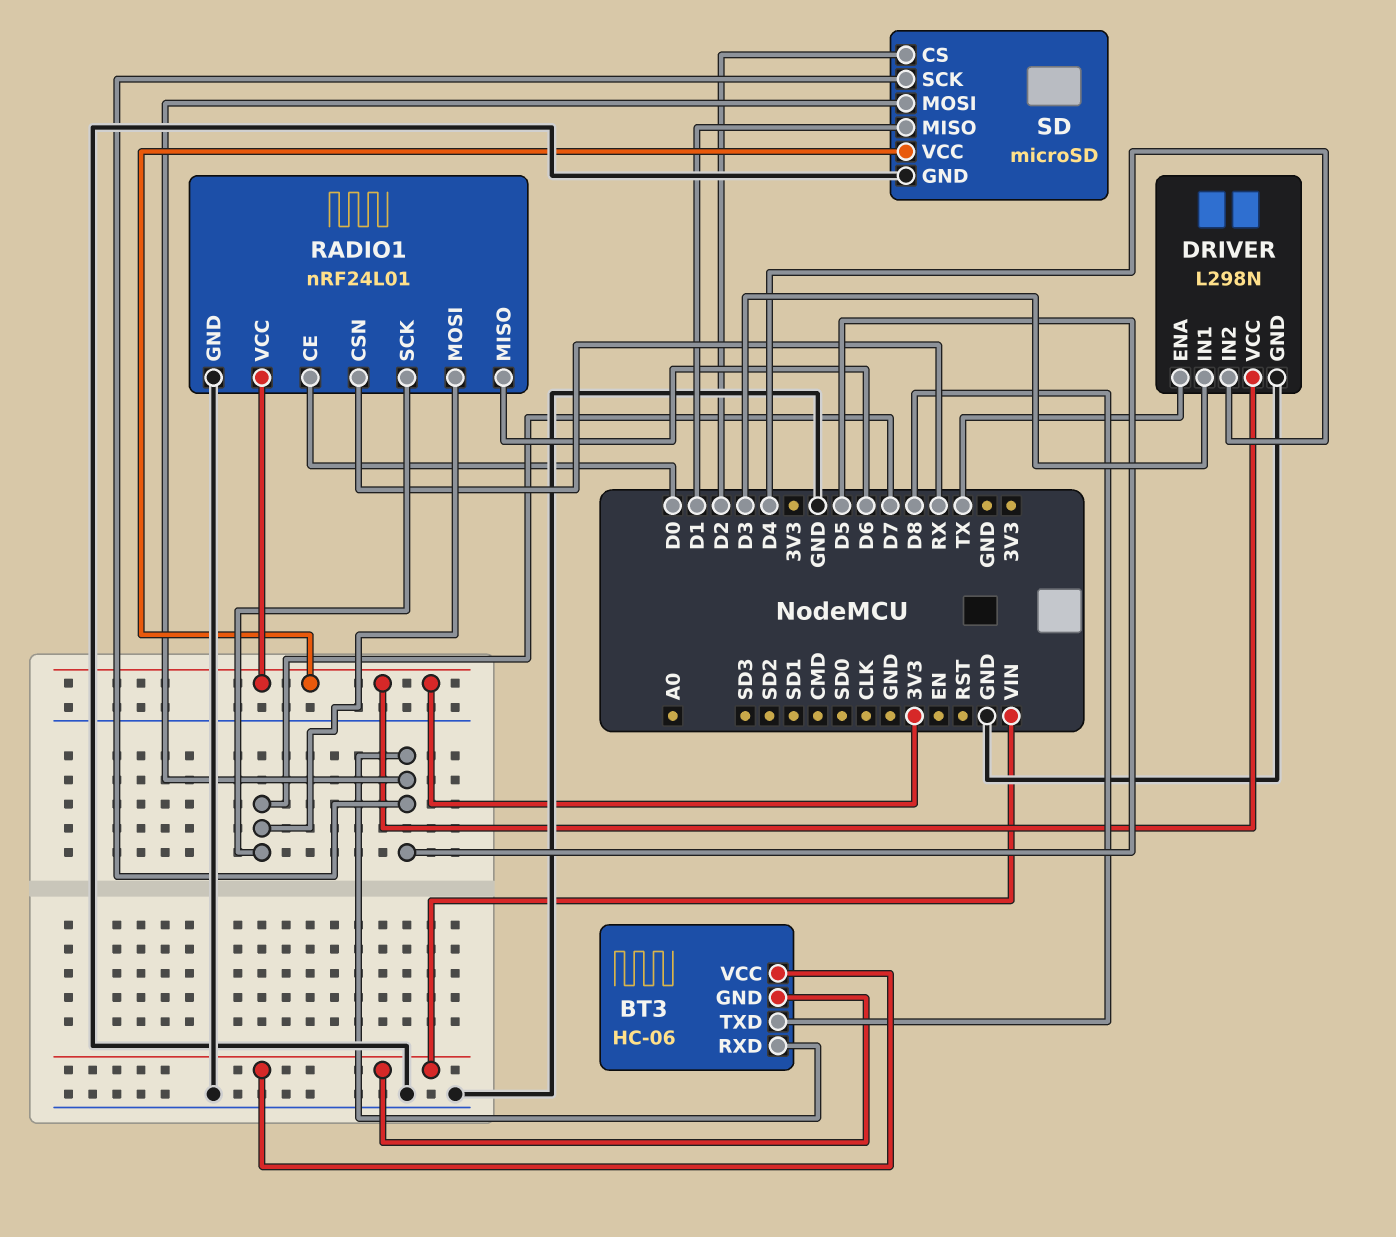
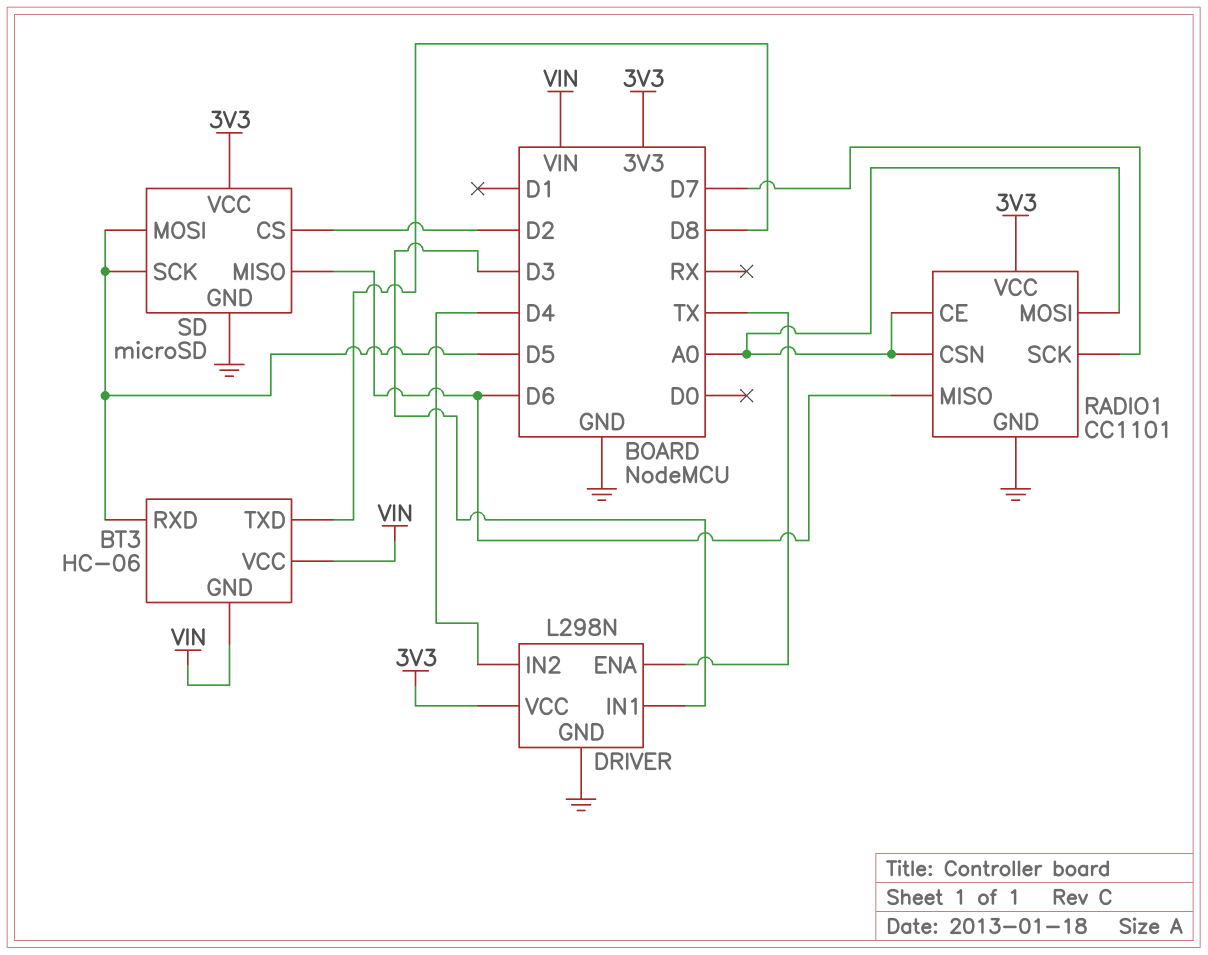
RADIO1: nRF24L01 -> CC1101
RADIO1 pin CE: D0 -> A0
RADIO1 pin CSN: RX -> A0
RADIO1 pin MOSI: D7 -> A0
SD pin MISO: D1 -> D6

